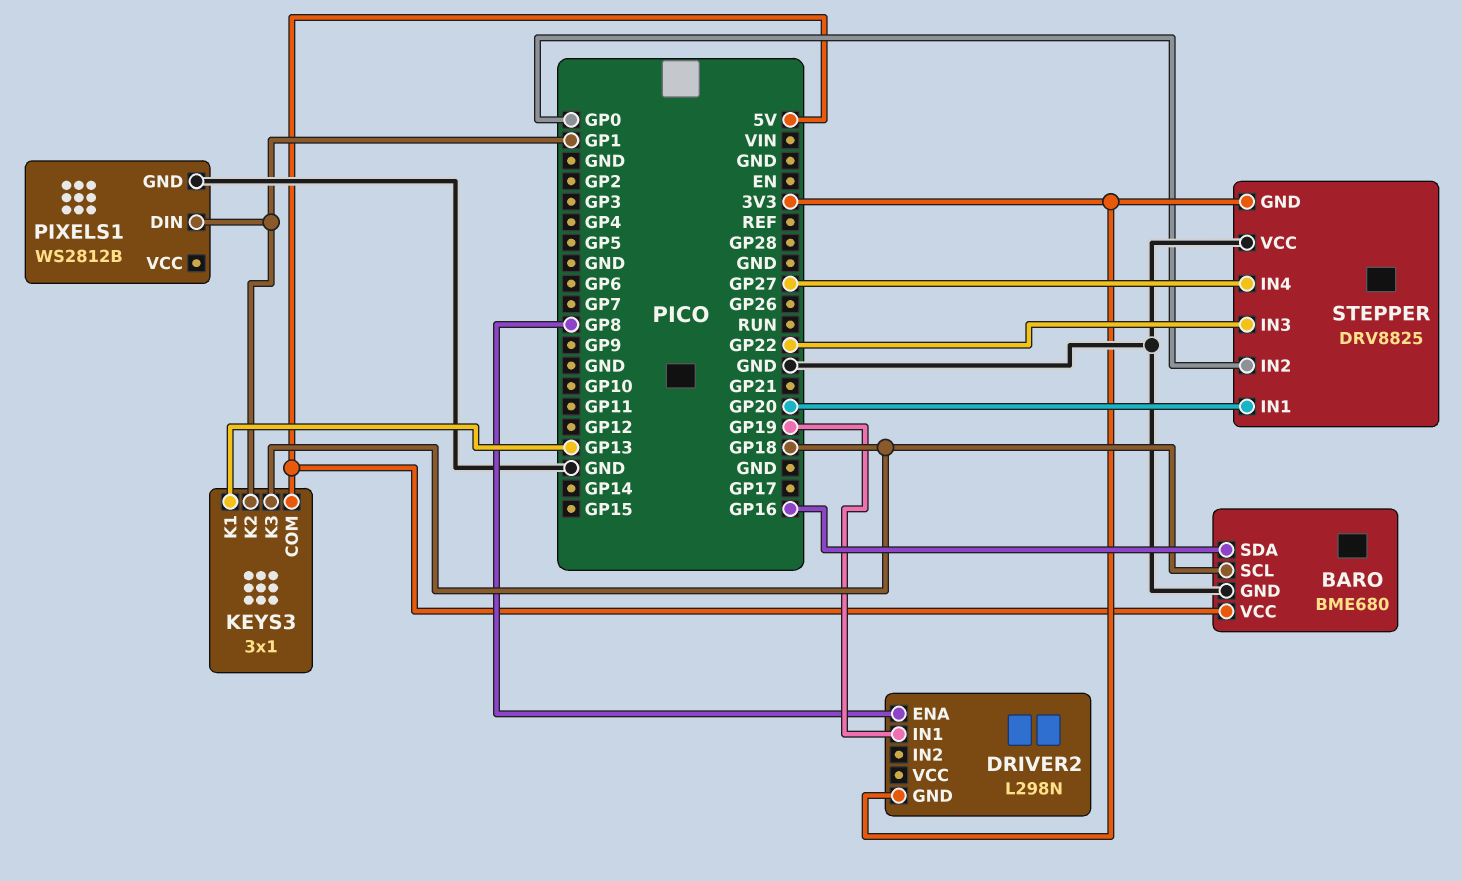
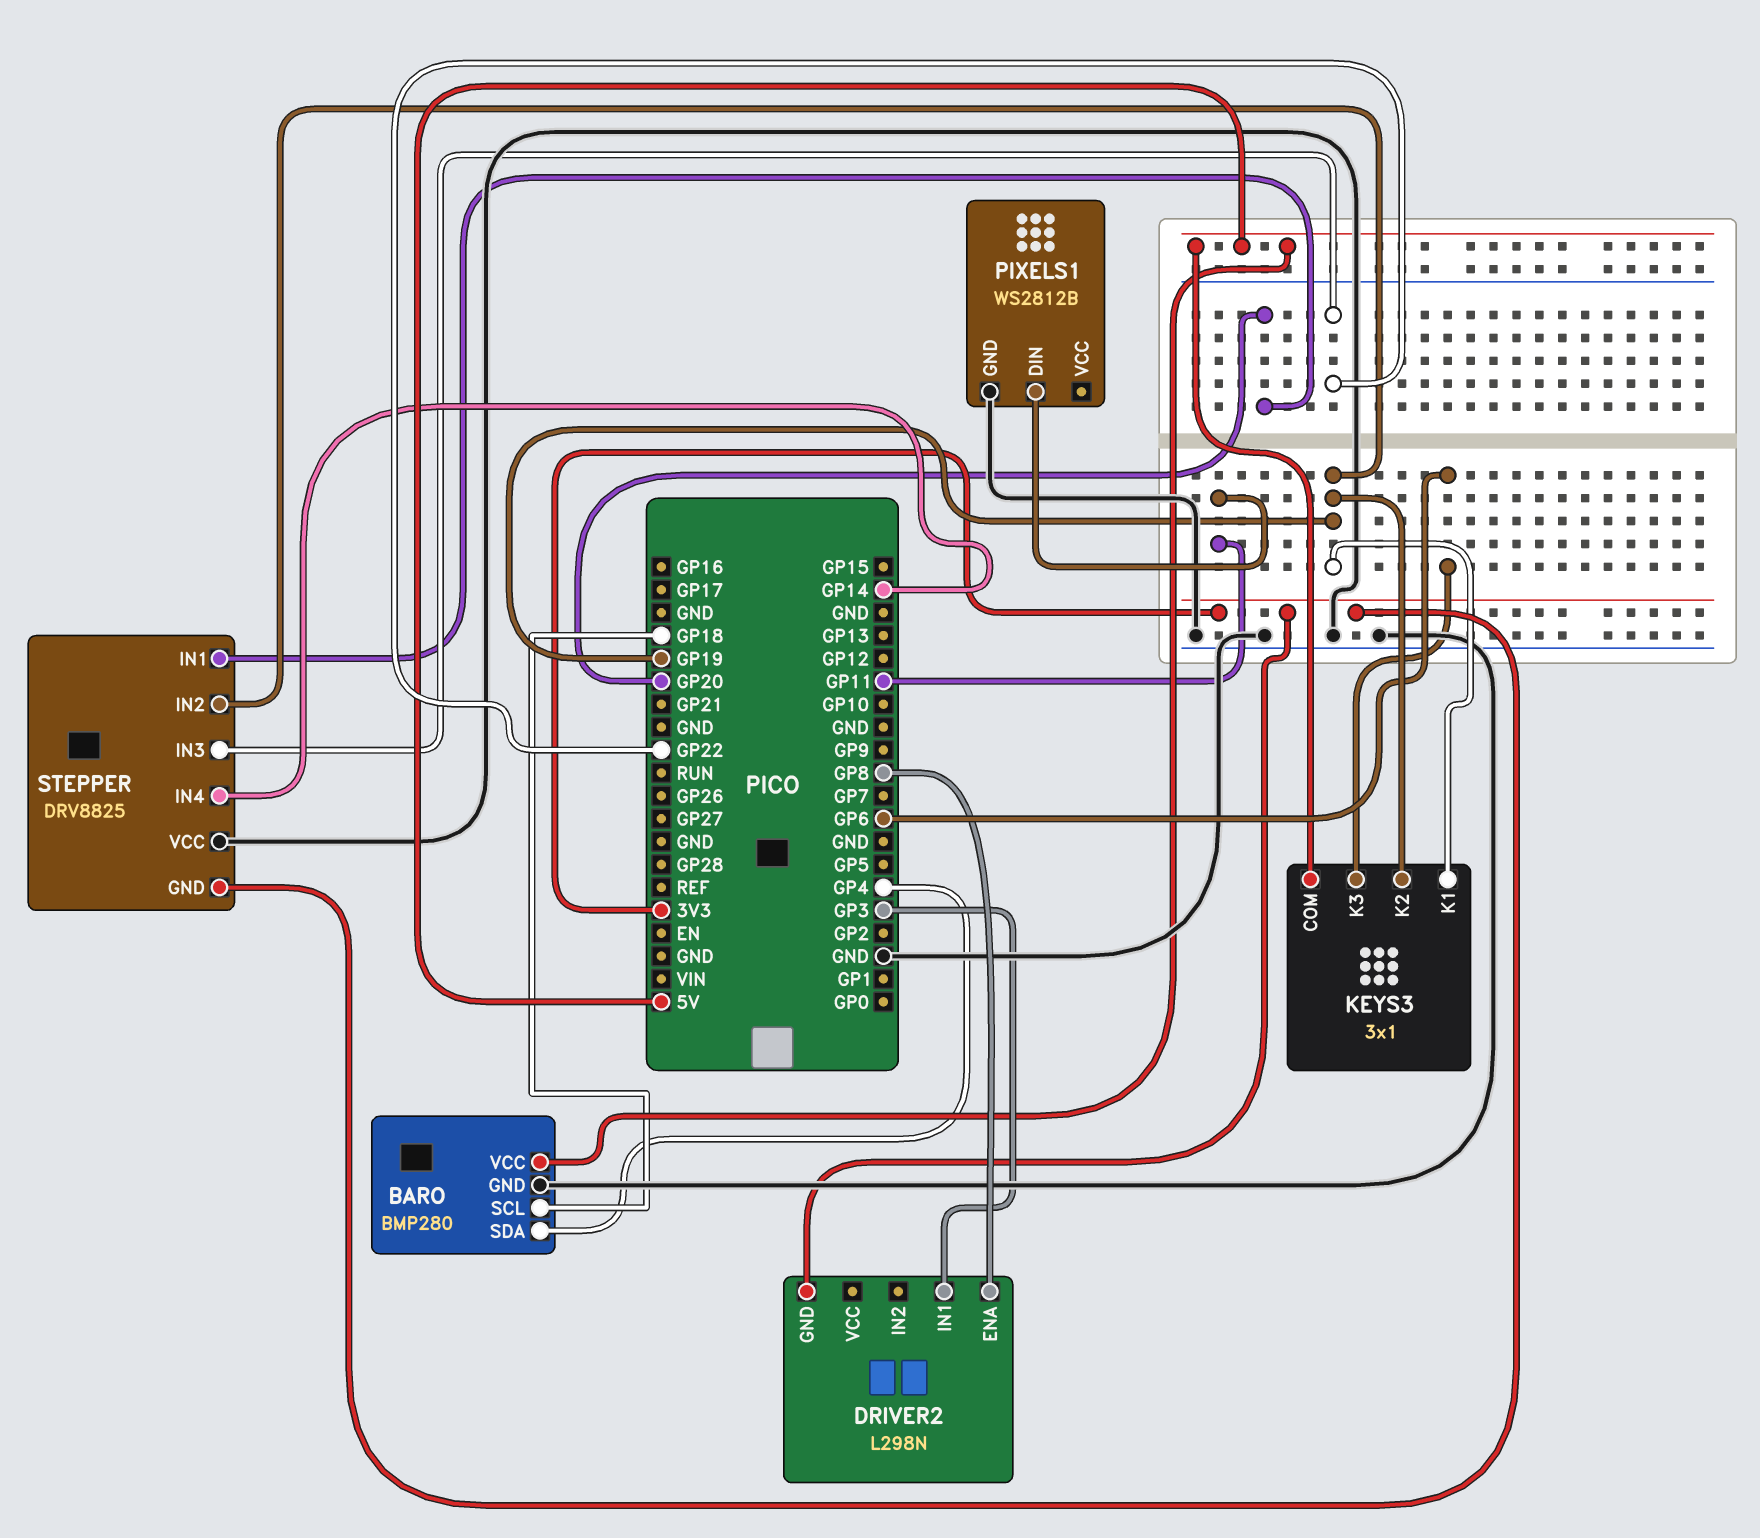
BARO: BME680 -> BMP280
BARO pin SDA: GP16 -> GP4
DRIVER2 pin IN1: GP19 -> GP3
KEYS3 pin K1: GP13 -> GP19
KEYS3 pin K2: GP1 -> GP19
KEYS3 pin K3: GP18 -> GP6
PIXELS1 pin DIN: GP1 -> GP11
STEPPER pin IN2: GP0 -> GP19
STEPPER pin IN4: GP27 -> GP14

